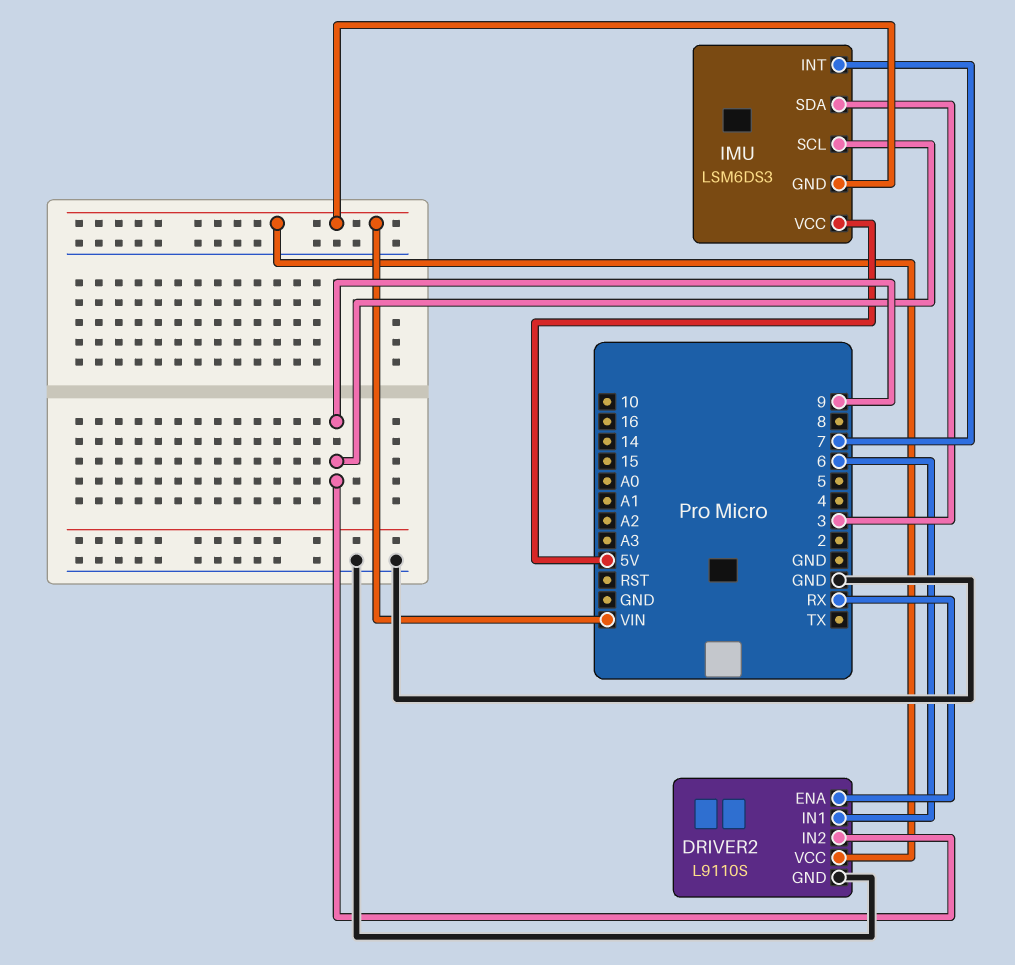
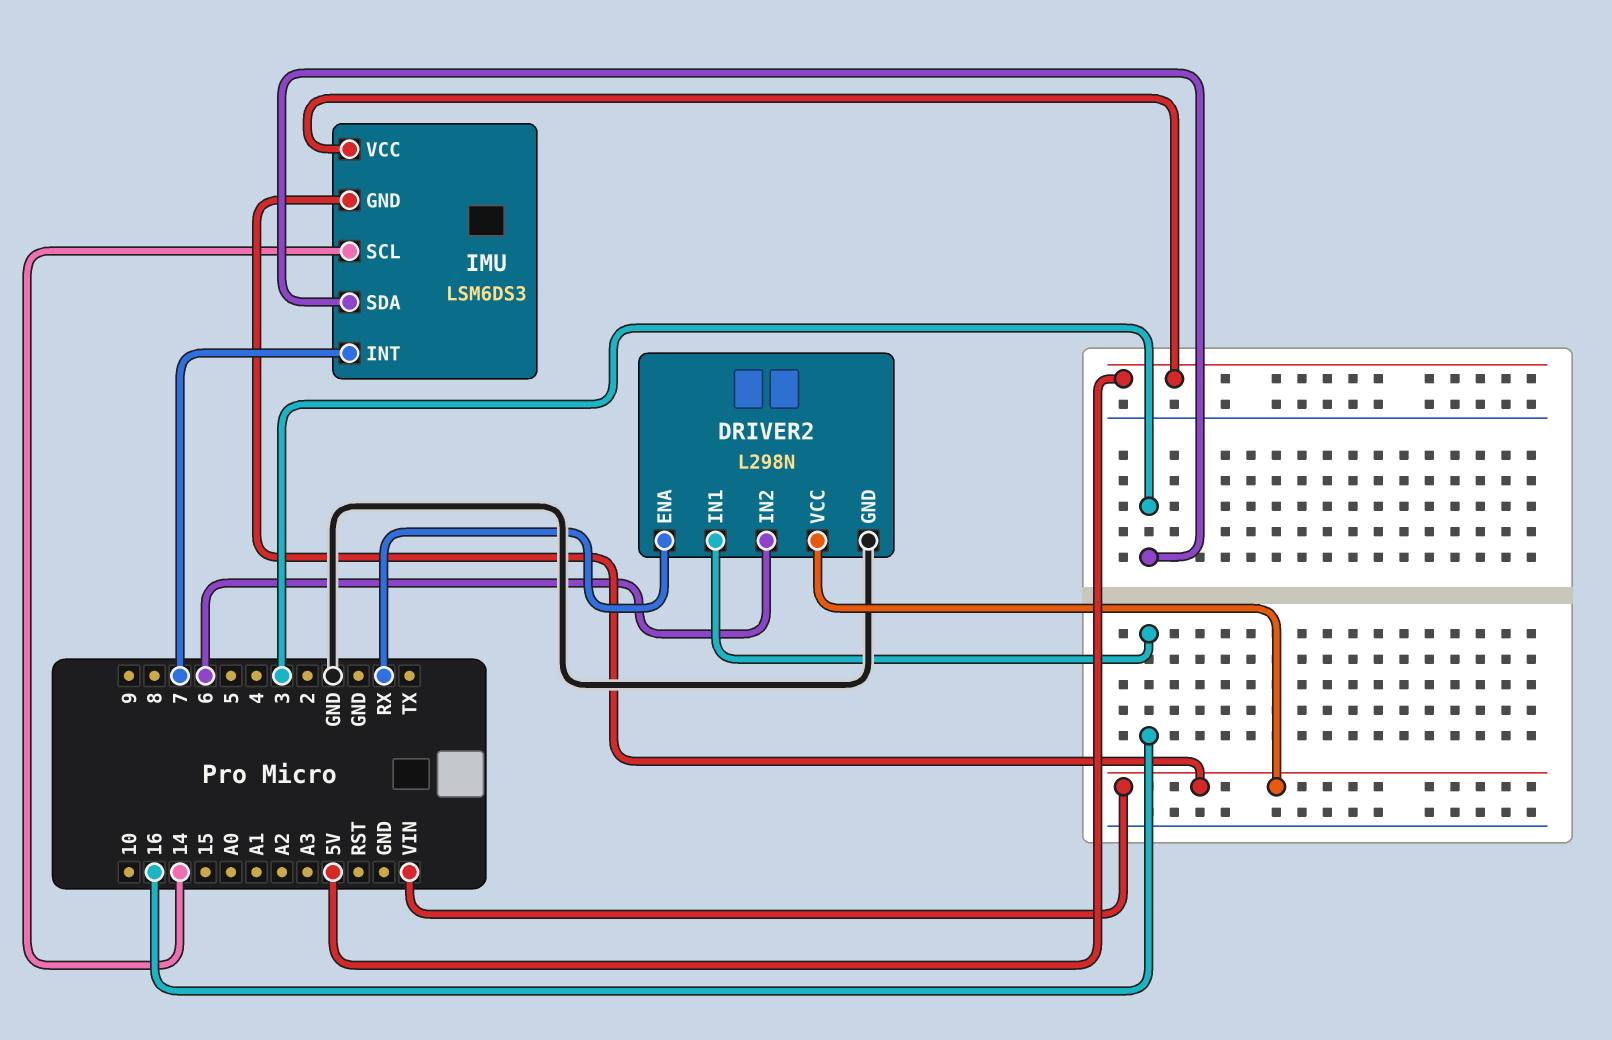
DRIVER2: L9110S -> L298N
DRIVER2 pin IN1: 6 -> 16
DRIVER2 pin IN2: 9 -> 6
IMU pin SCL: 9 -> 14

